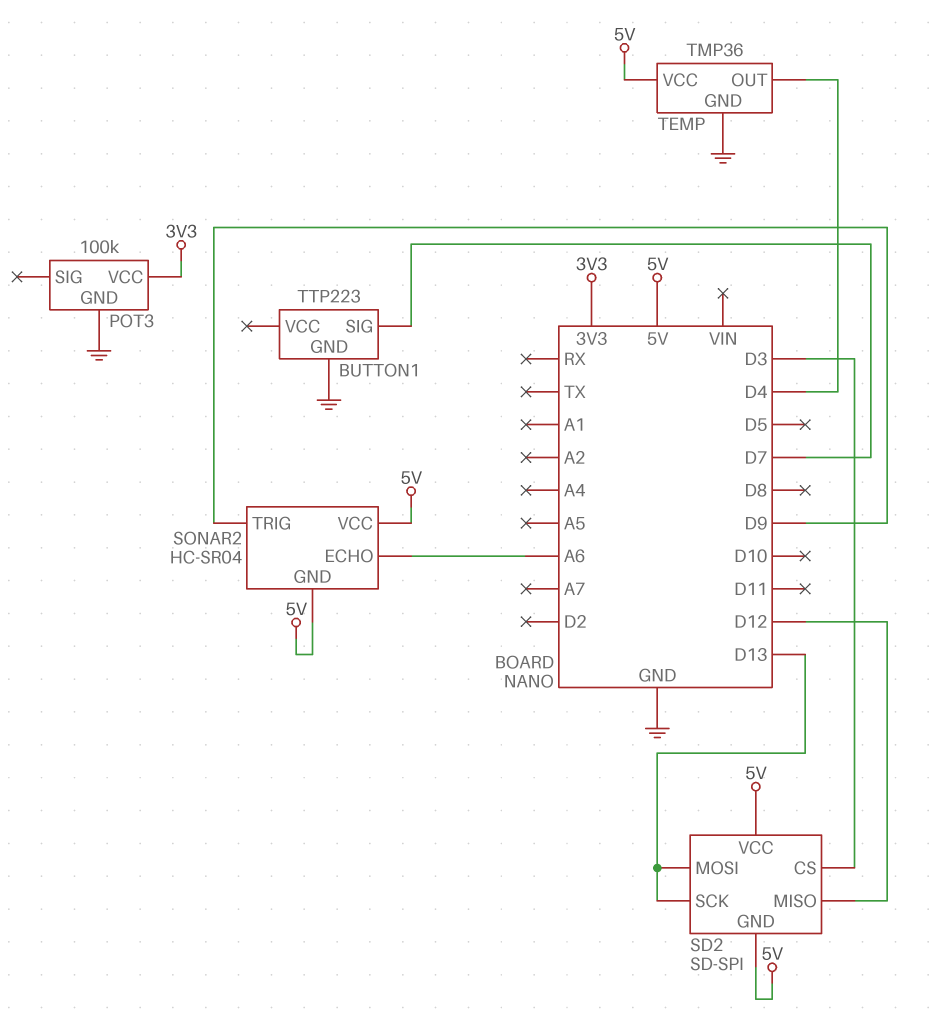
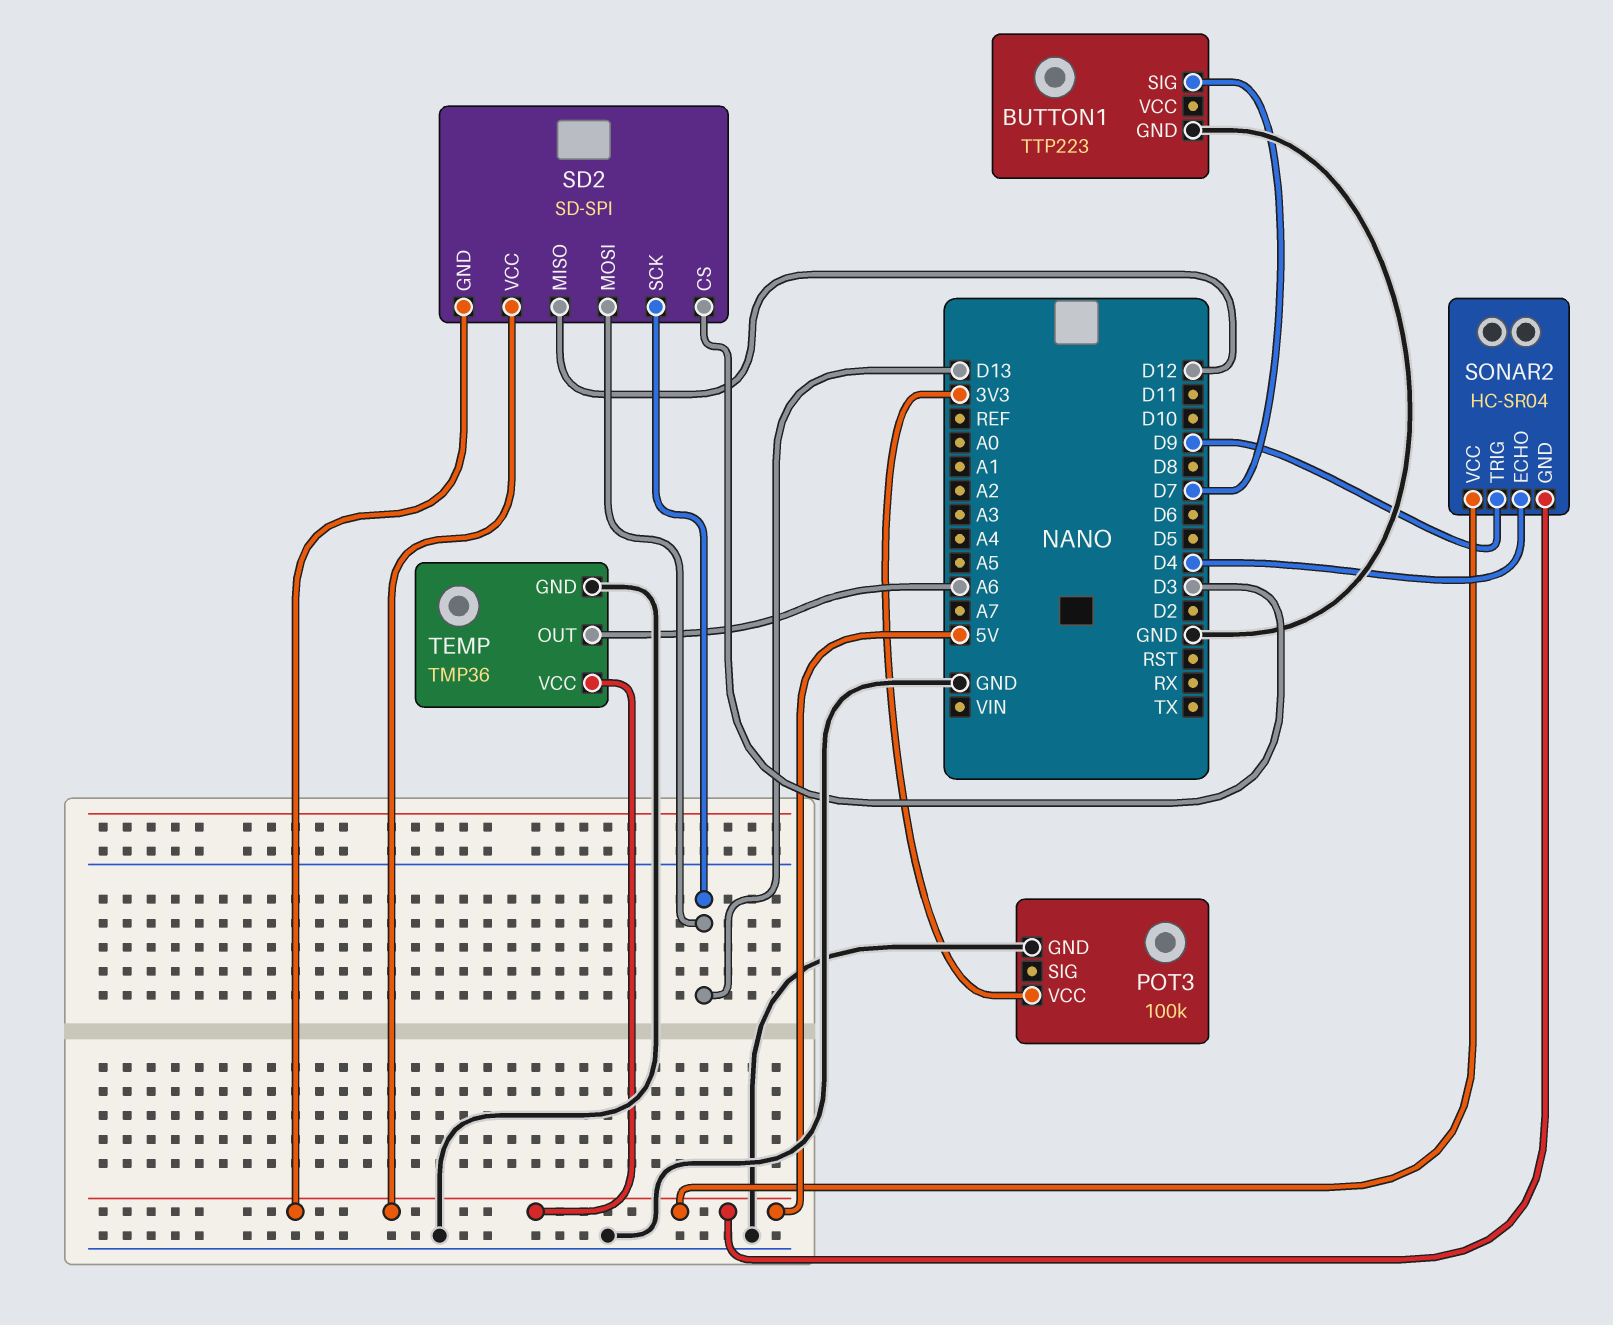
SONAR2 pin ECHO: A6 -> D4
TEMP pin OUT: D4 -> A6

